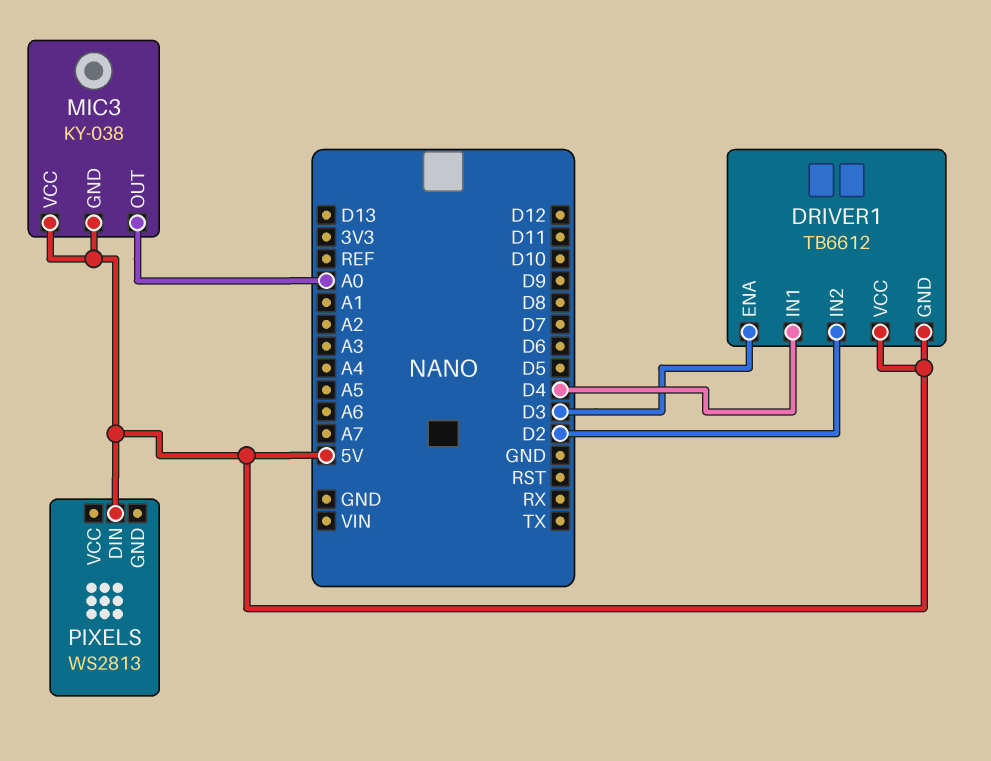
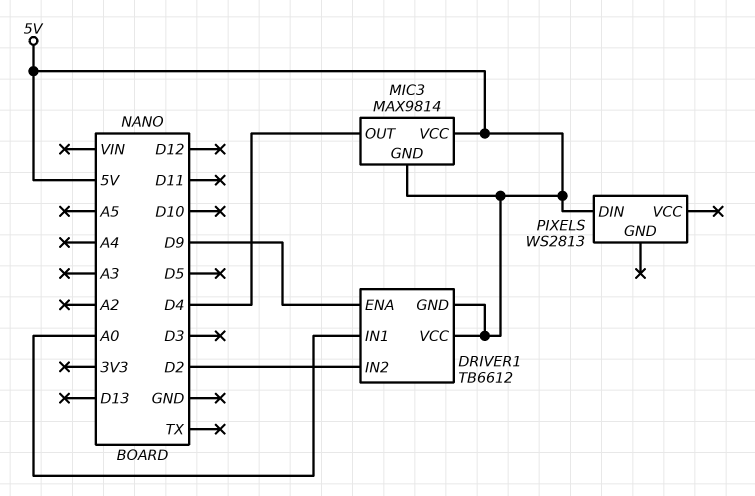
DRIVER1 pin ENA: D3 -> D9
DRIVER1 pin IN1: D4 -> A0
MIC3: KY-038 -> MAX9814
MIC3 pin OUT: A0 -> D4

